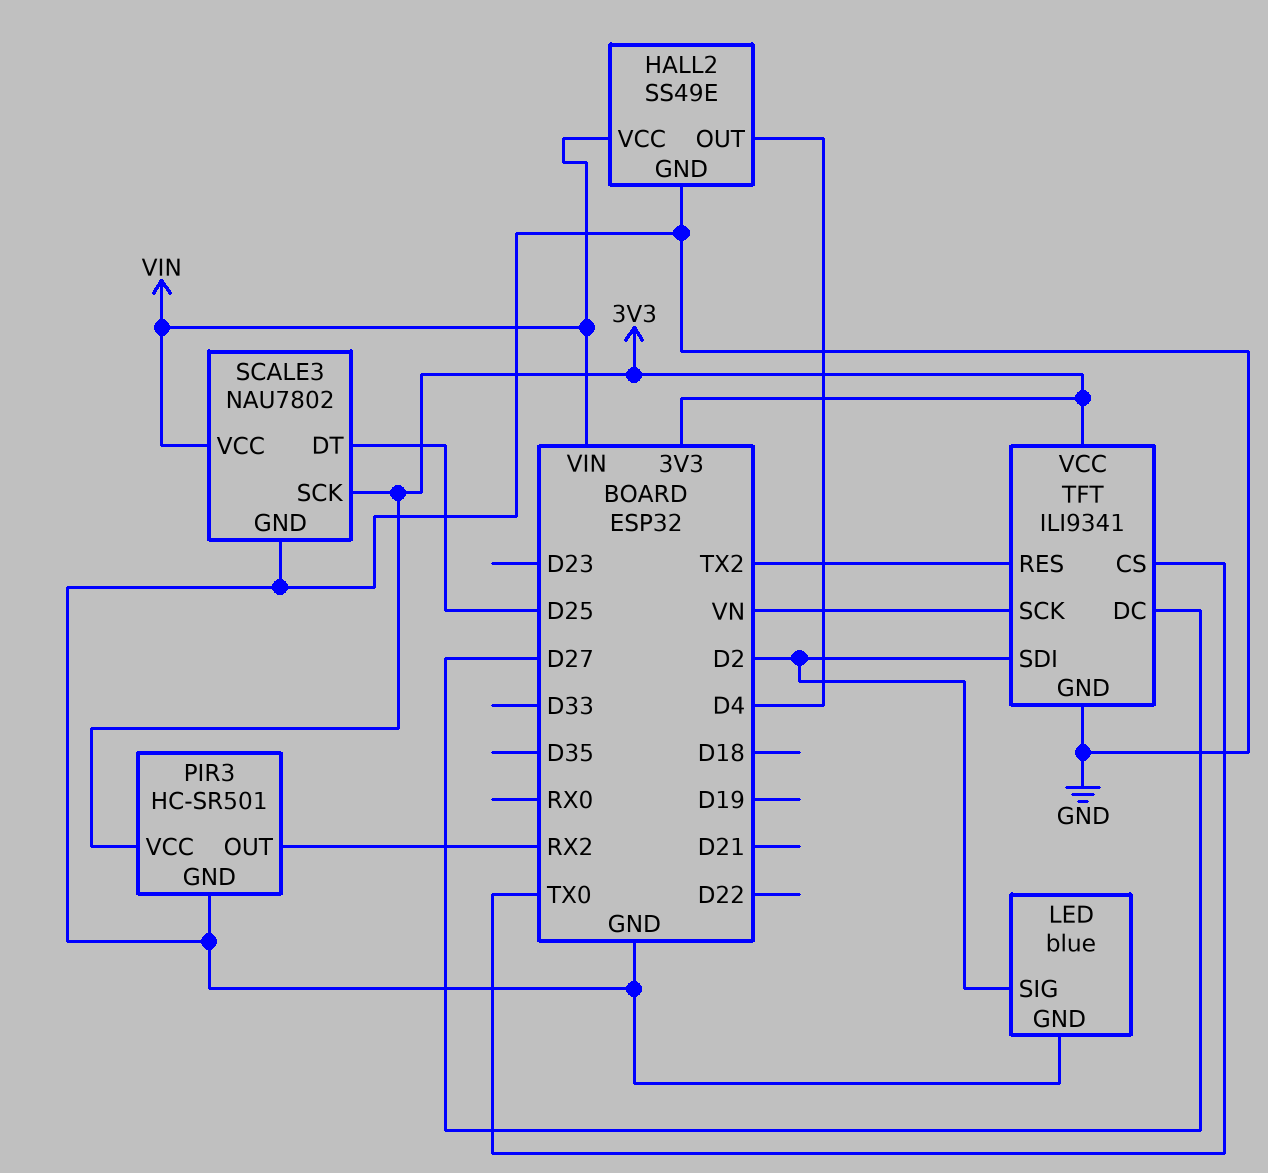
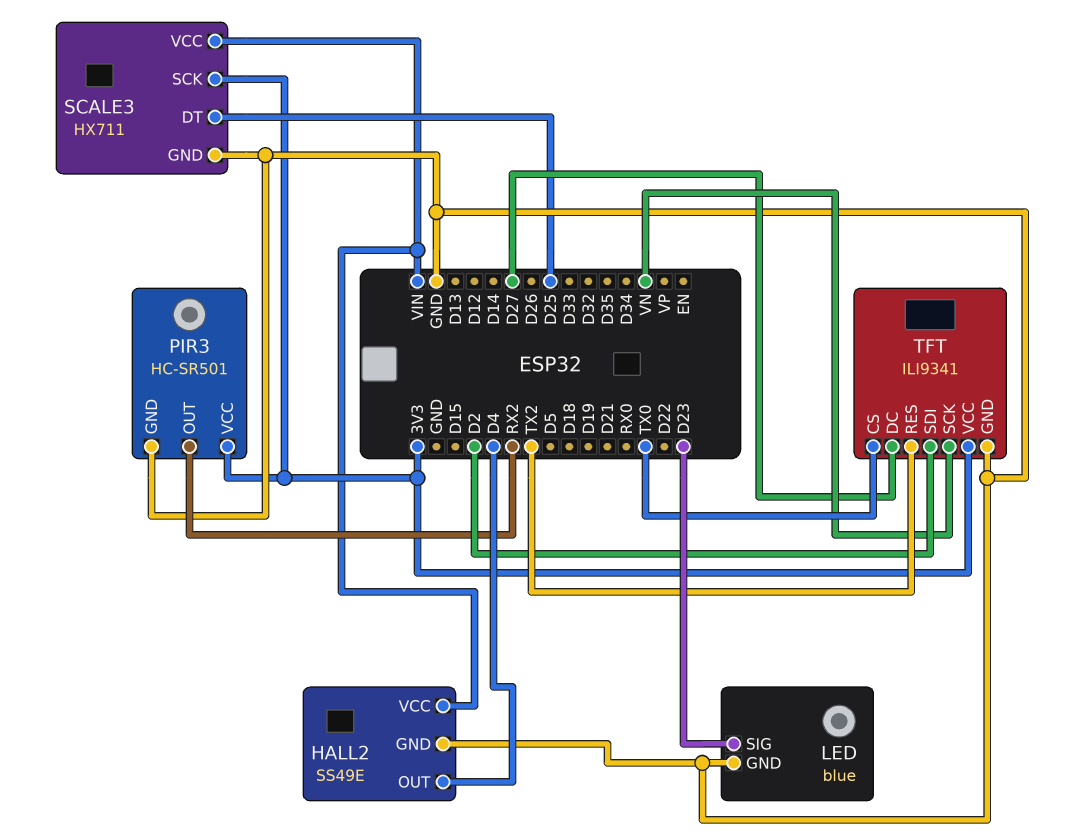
LED pin SIG: D2 -> D23
SCALE3: NAU7802 -> HX711

